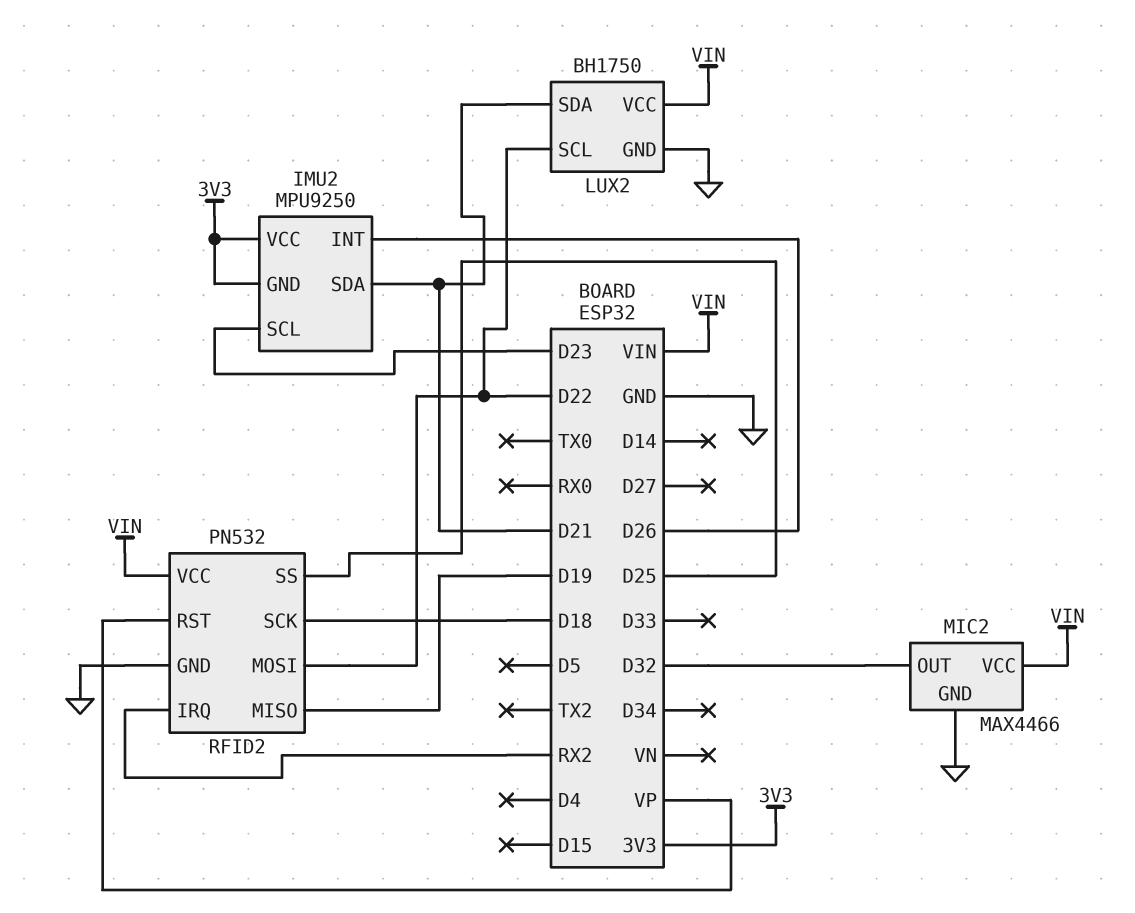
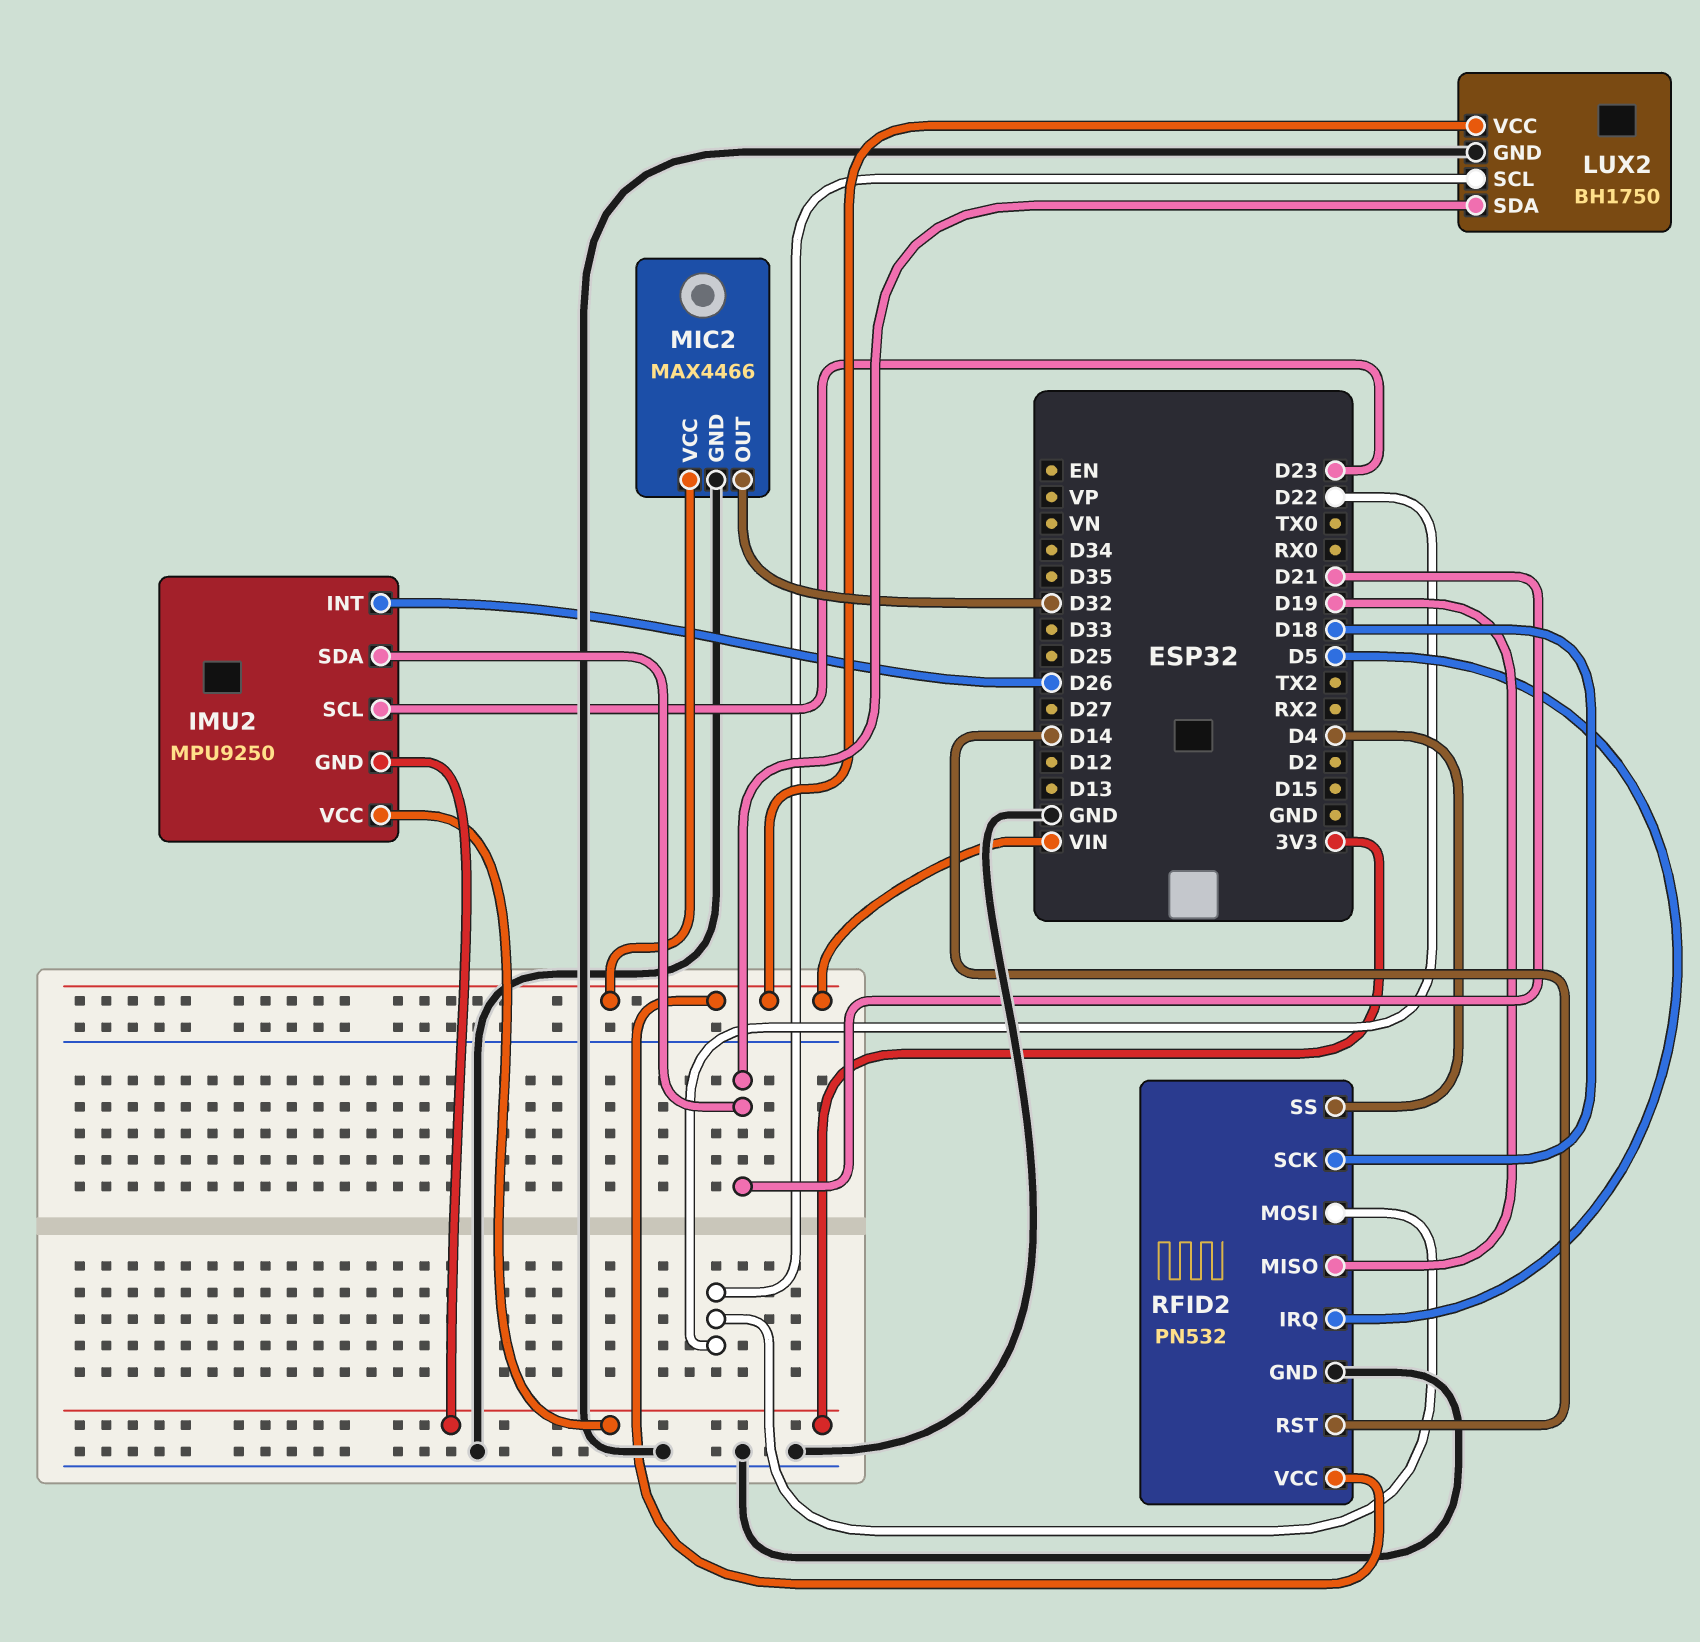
RFID2 pin IRQ: RX2 -> D5
RFID2 pin RST: VP -> D14
RFID2 pin SS: D25 -> D4

